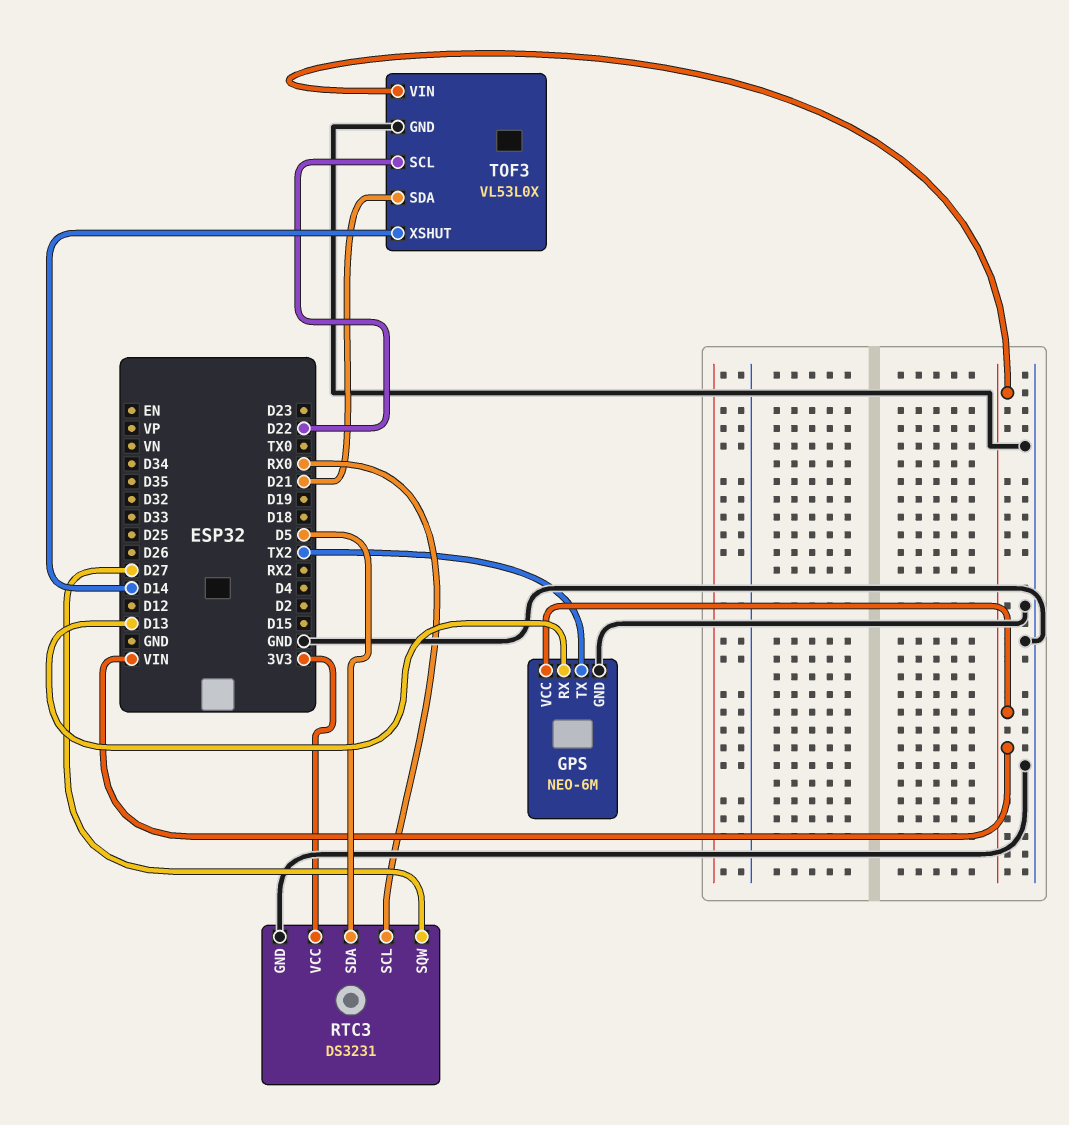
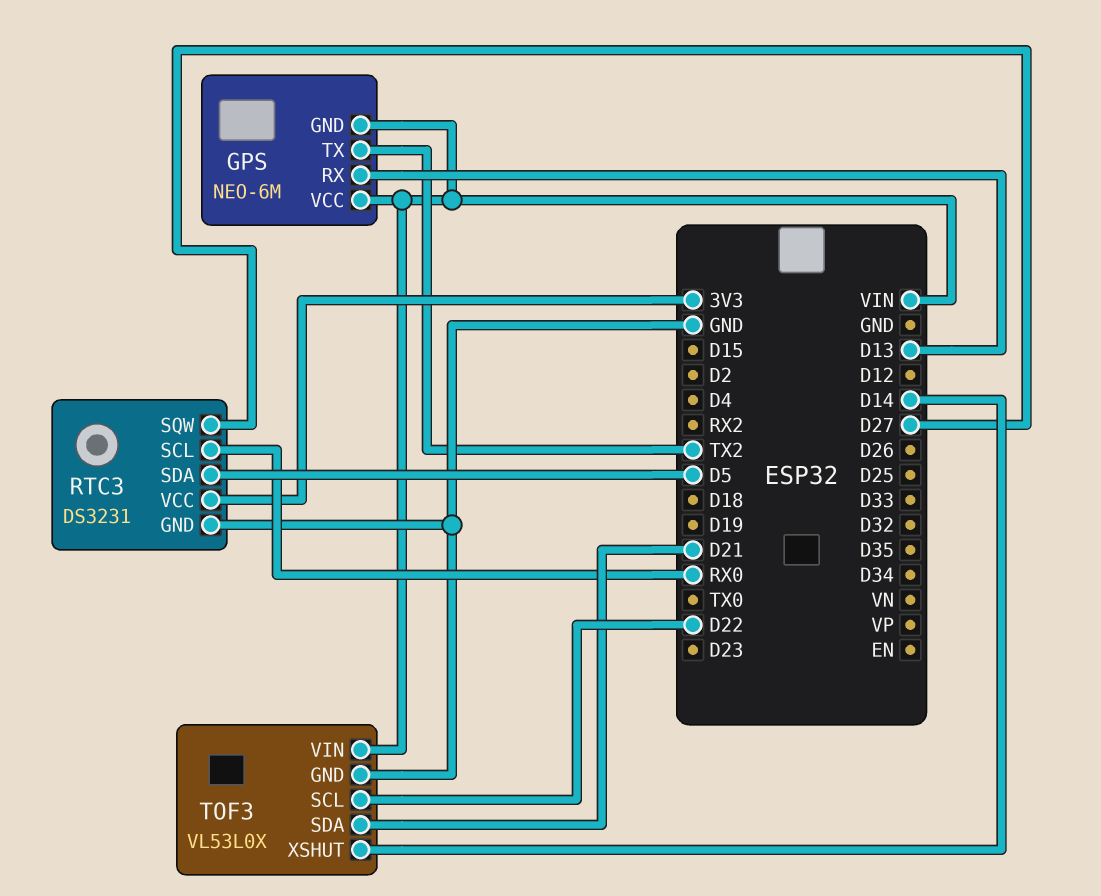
GPS pin GND: GND -> VIN

